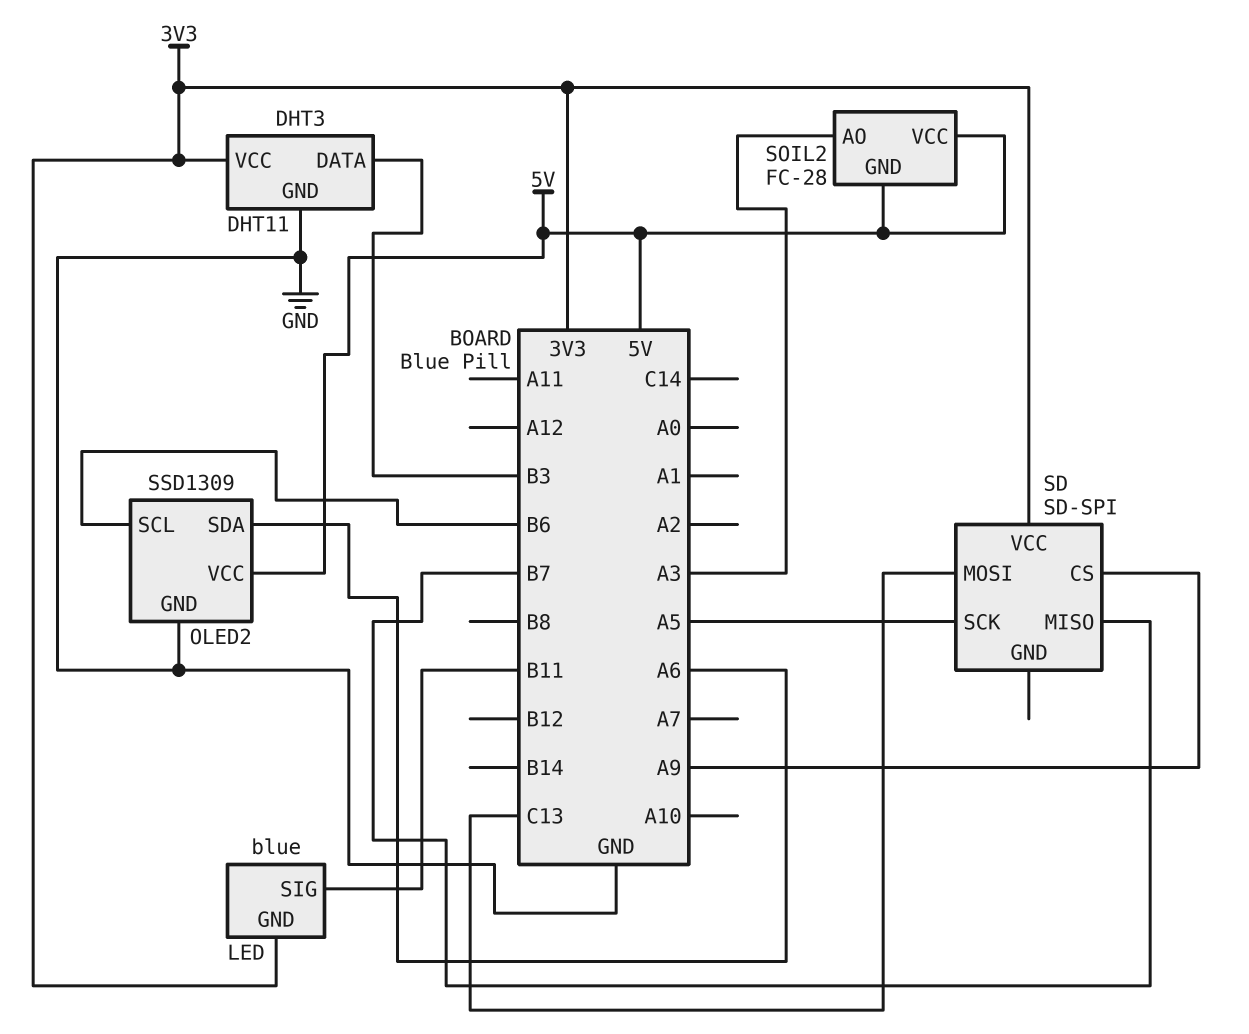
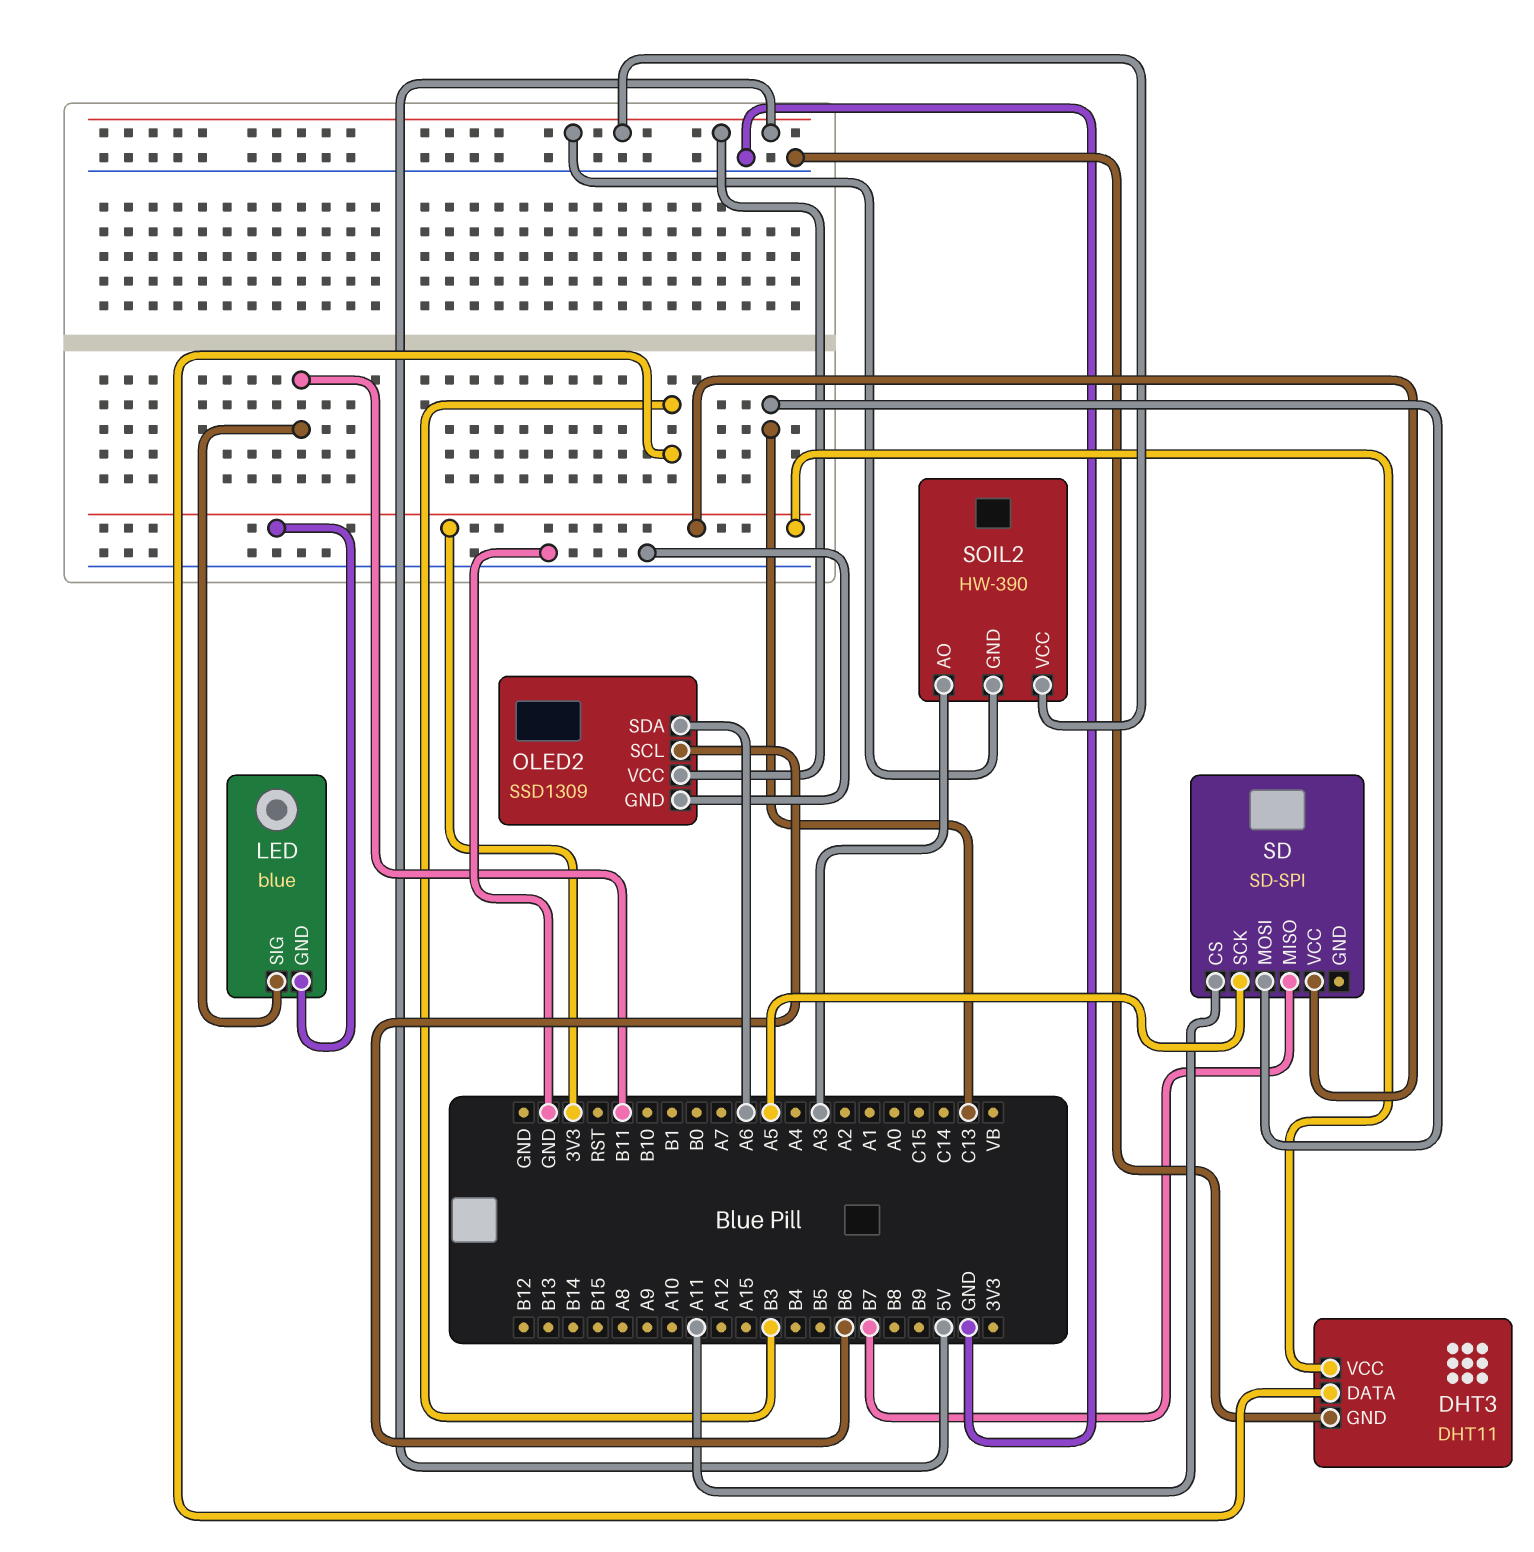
SD pin CS: A9 -> A11
SOIL2: FC-28 -> HW-390

